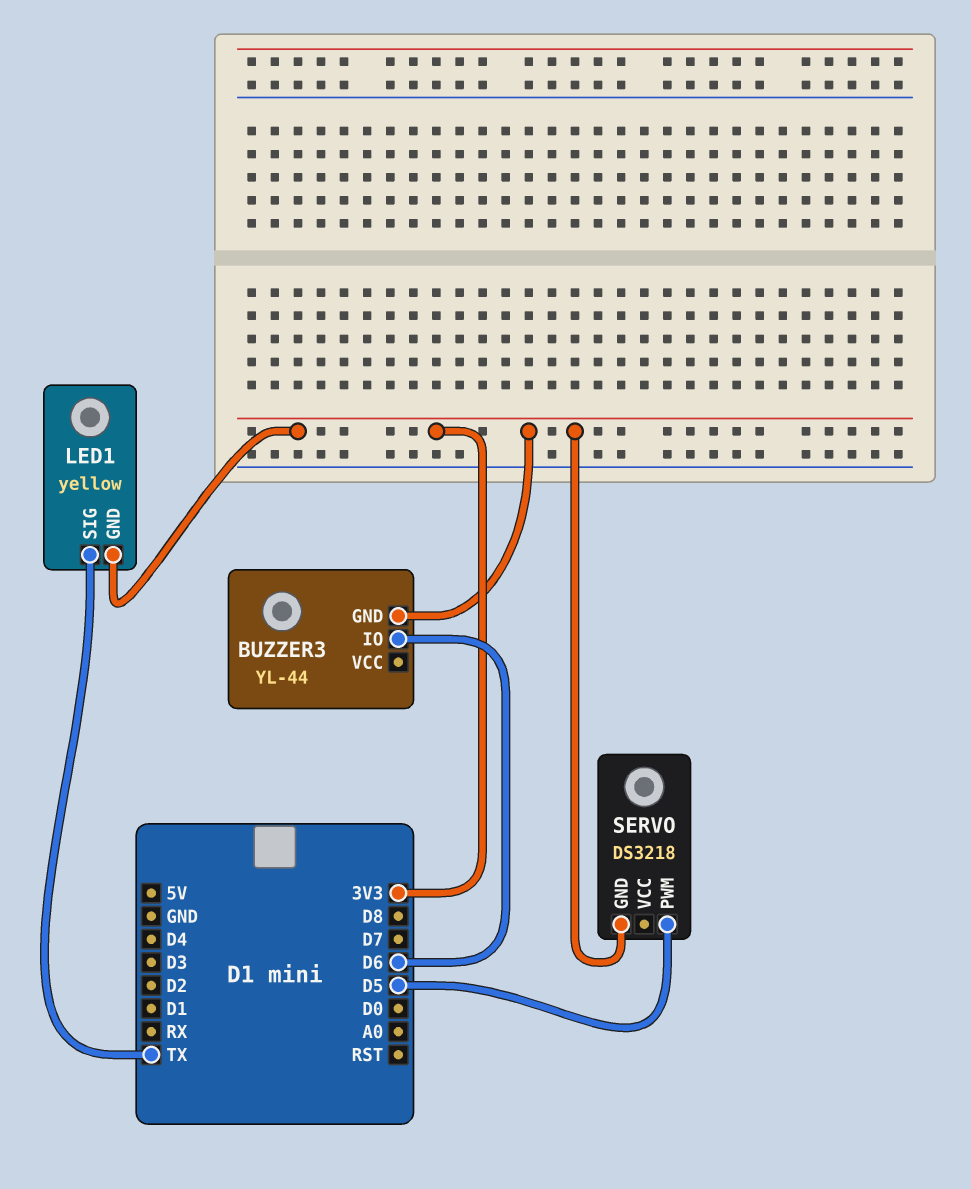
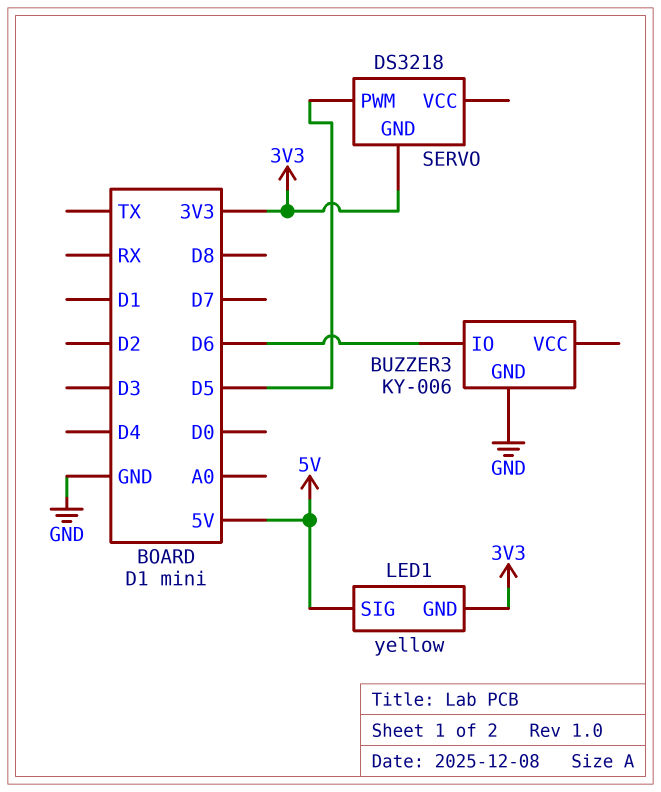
BUZZER3: YL-44 -> KY-006
BUZZER3 pin GND: 3V3 -> GND
LED1 pin SIG: TX -> 5V

